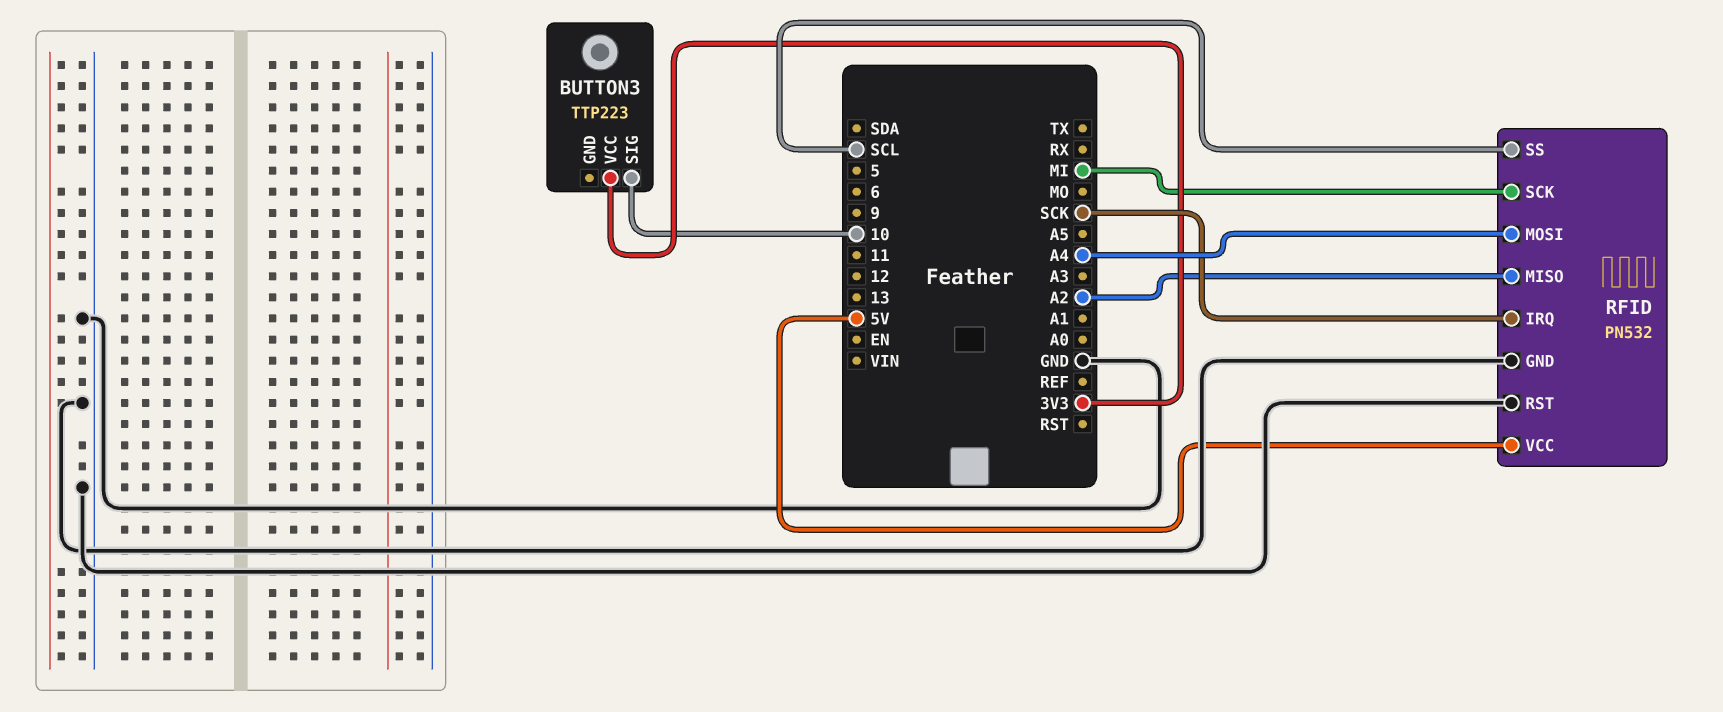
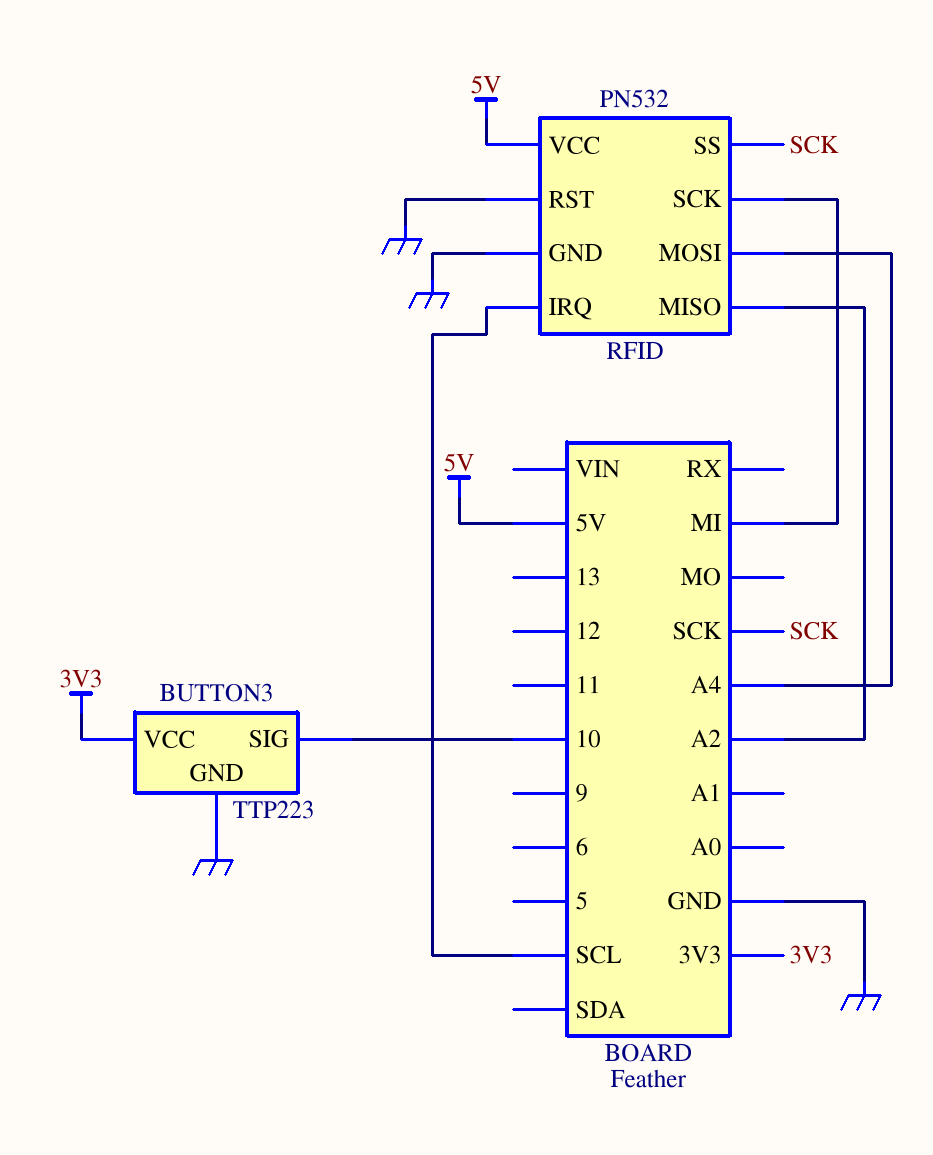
BUTTON3 pin GND: none -> GND
RFID pin IRQ: SCK -> SCL
RFID pin SS: SCL -> SCK

